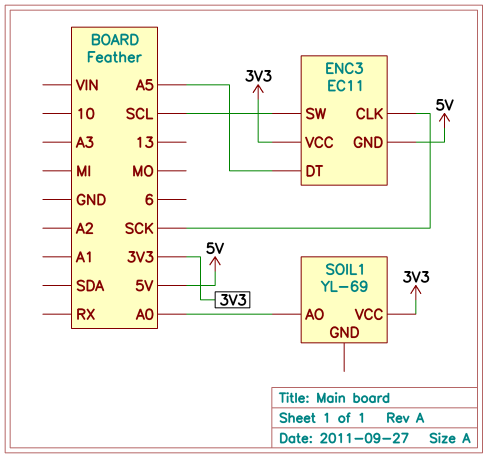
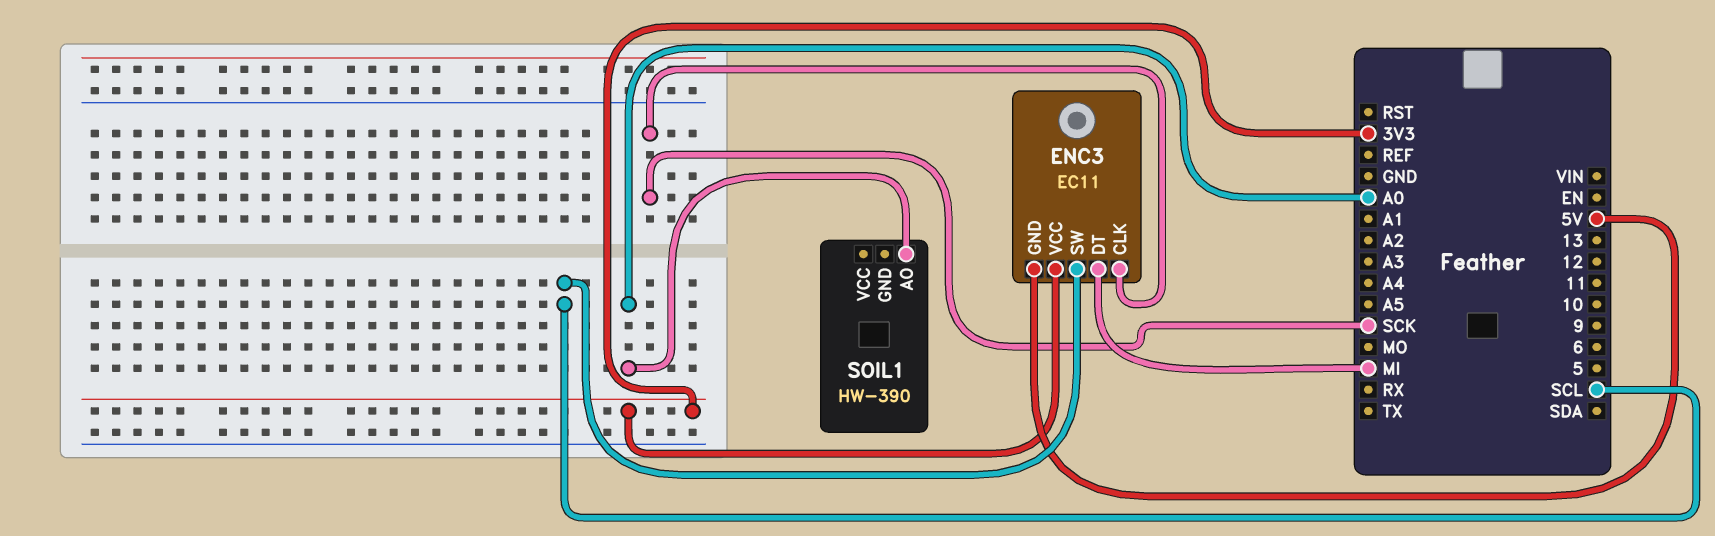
ENC3 pin DT: A5 -> MI
SOIL1: YL-69 -> HW-390
SOIL1 pin VCC: 3V3 -> none

